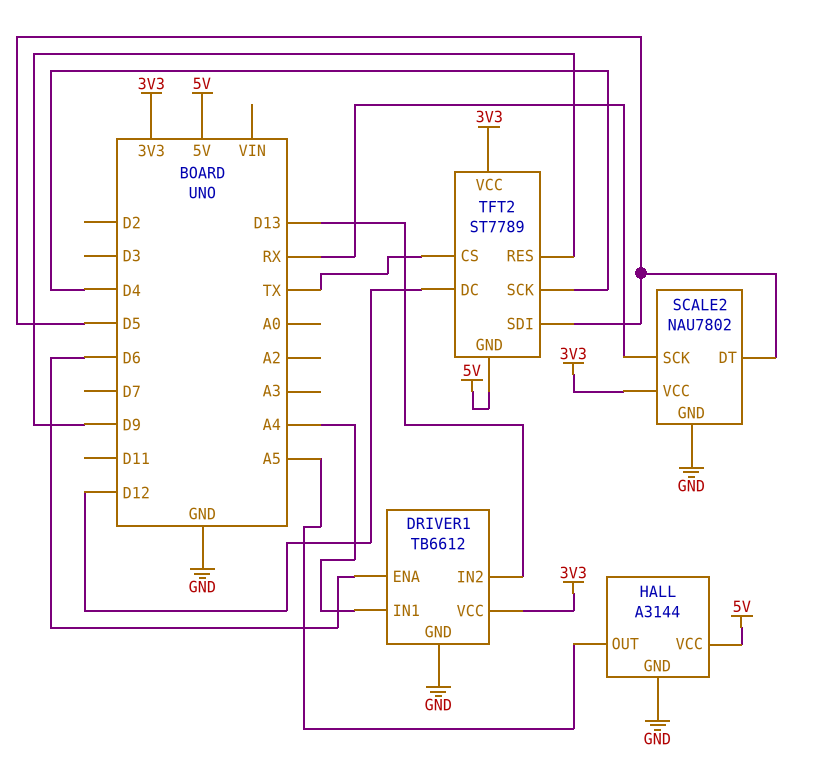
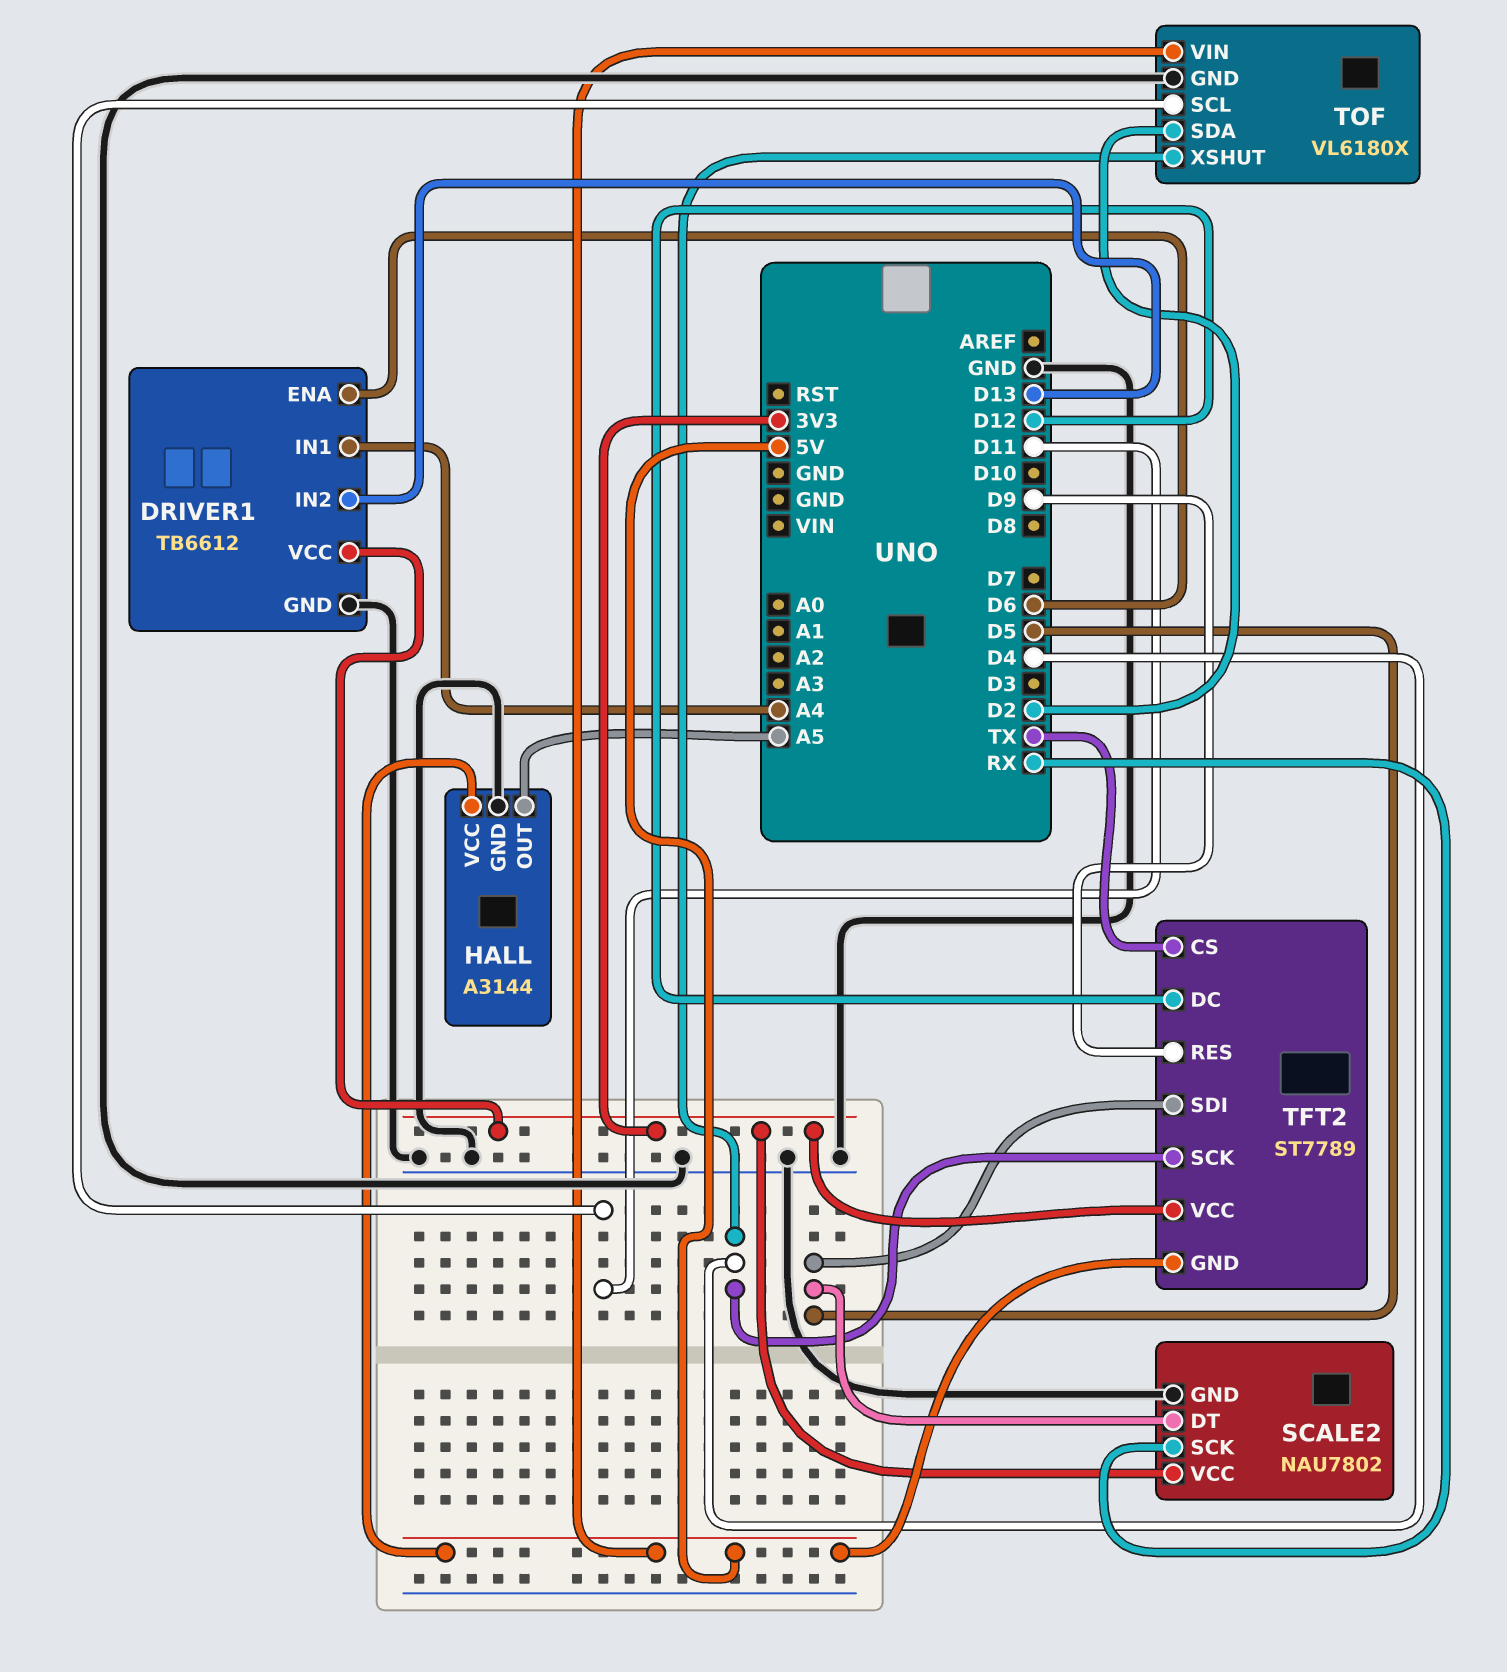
TOF: none -> VL6180X
TOF pin GND: none -> GND
TOF pin SCL: none -> D11
TOF pin SDA: none -> D2
TOF pin VIN: none -> 5V
TOF pin XSHUT: none -> D4

